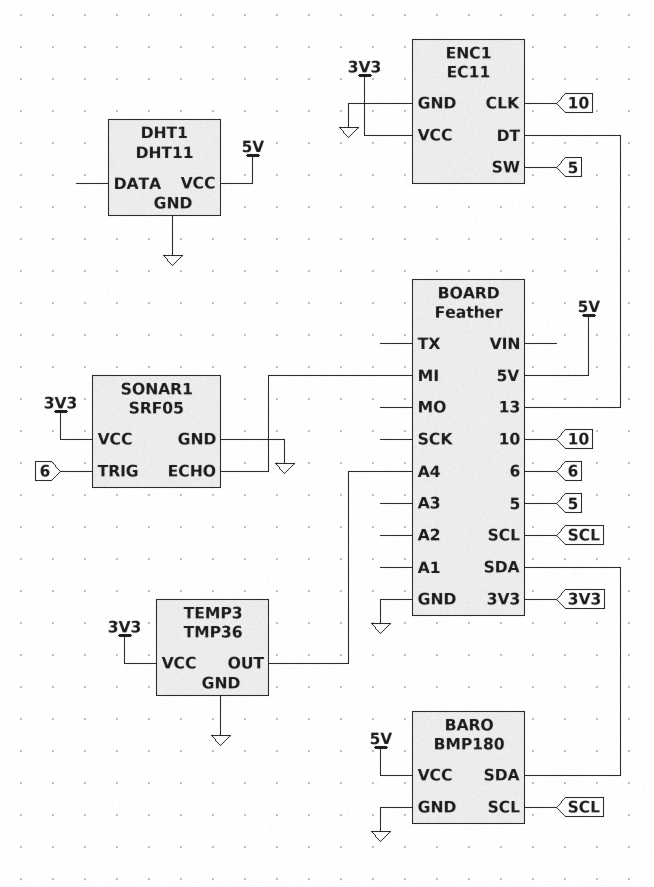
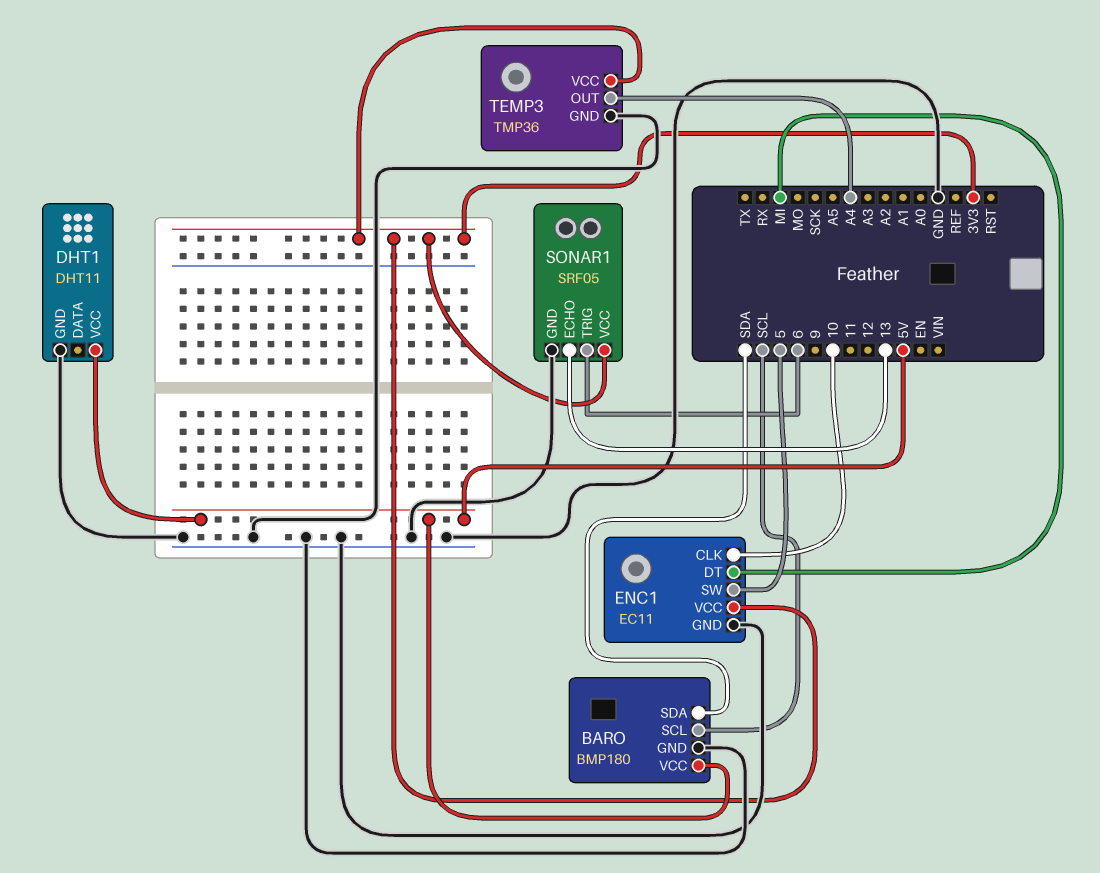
ENC1 pin DT: 13 -> MI
SONAR1 pin ECHO: MI -> 13

